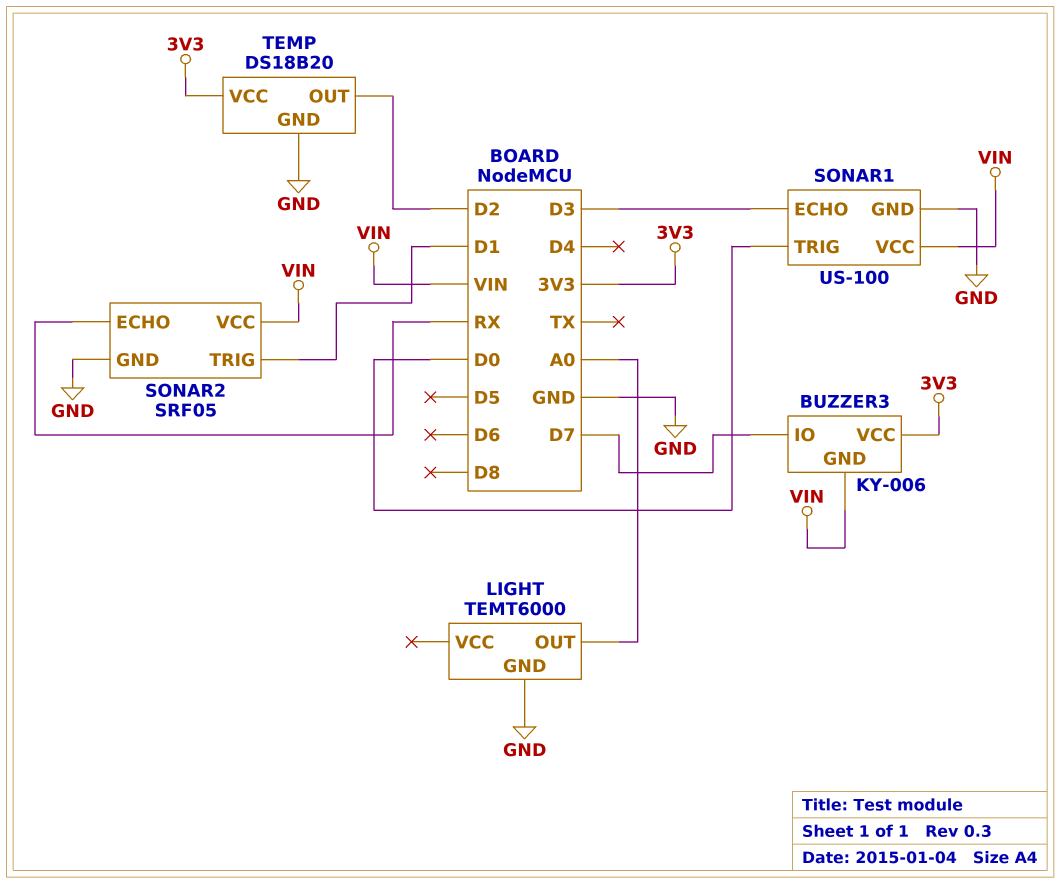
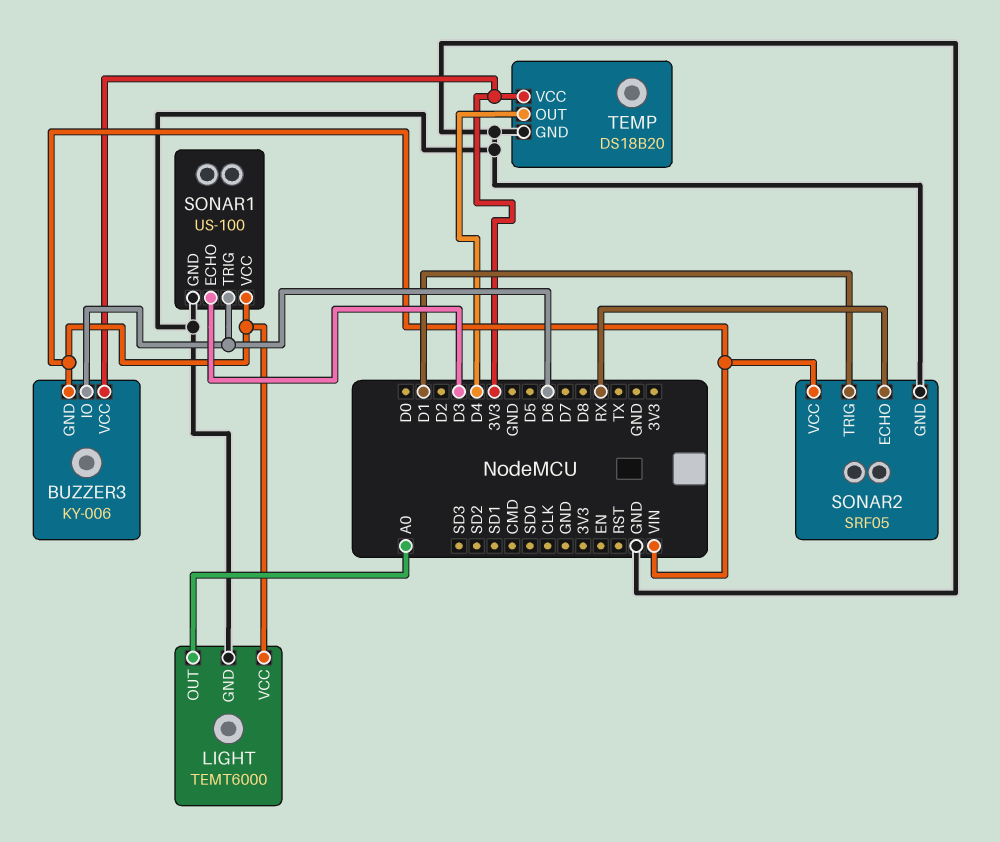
BUZZER3 pin IO: D7 -> D6
LIGHT pin VCC: none -> VIN
SONAR1 pin TRIG: D0 -> D6
TEMP pin OUT: D2 -> D4

